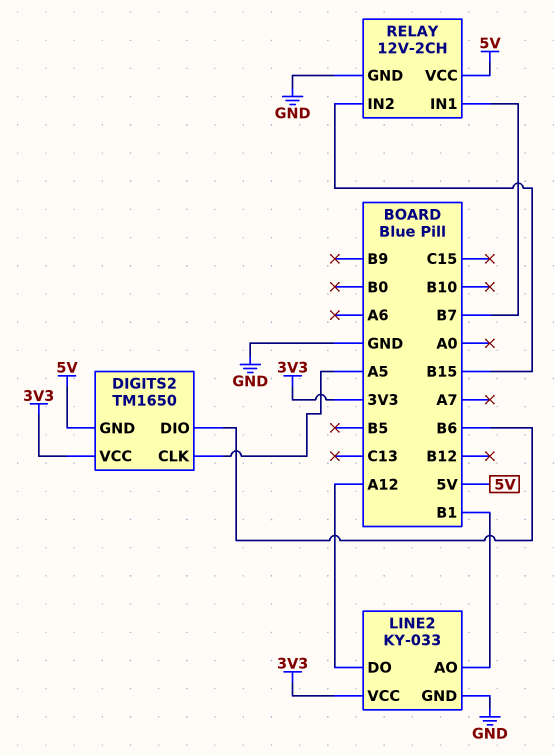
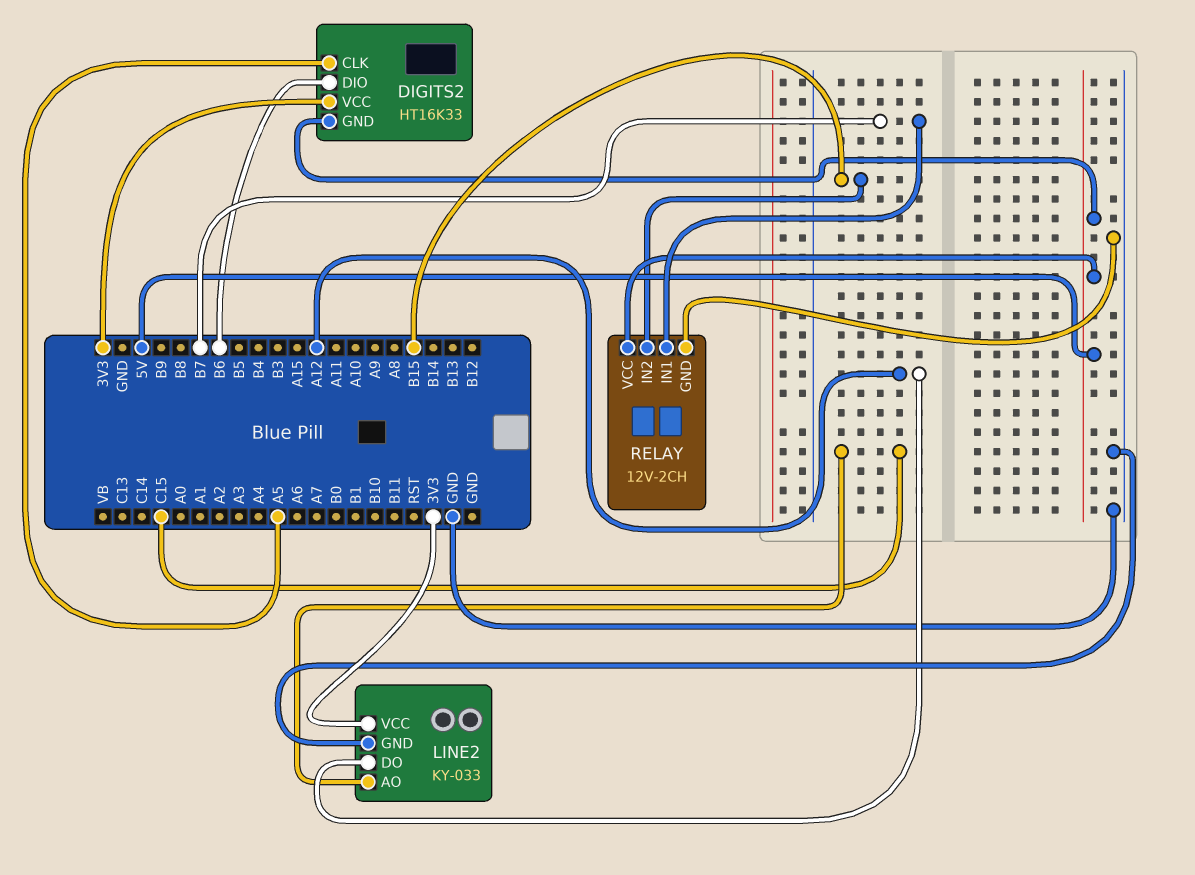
DIGITS2: TM1650 -> HT16K33
LINE2 pin AO: B1 -> C15

